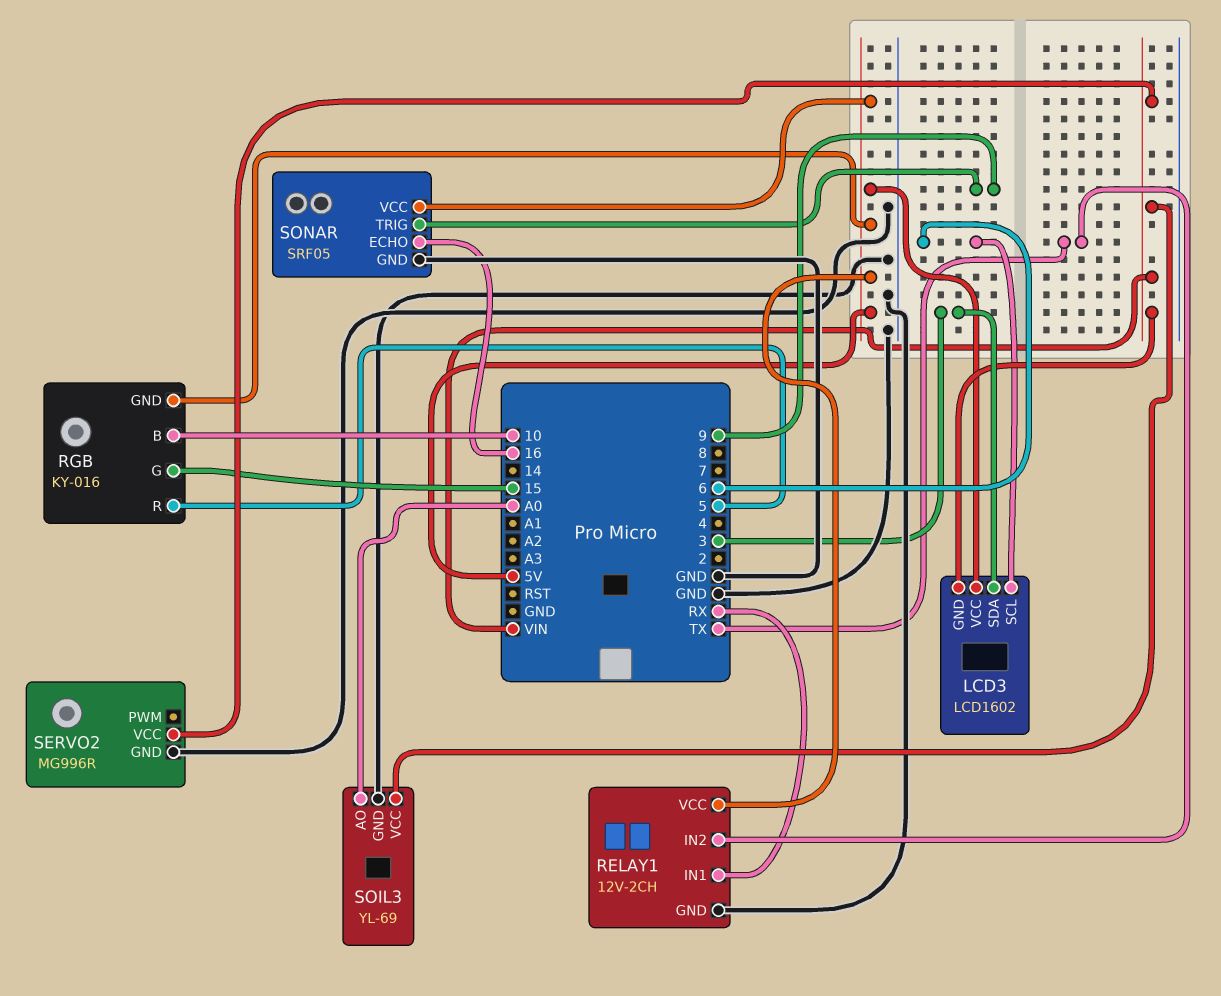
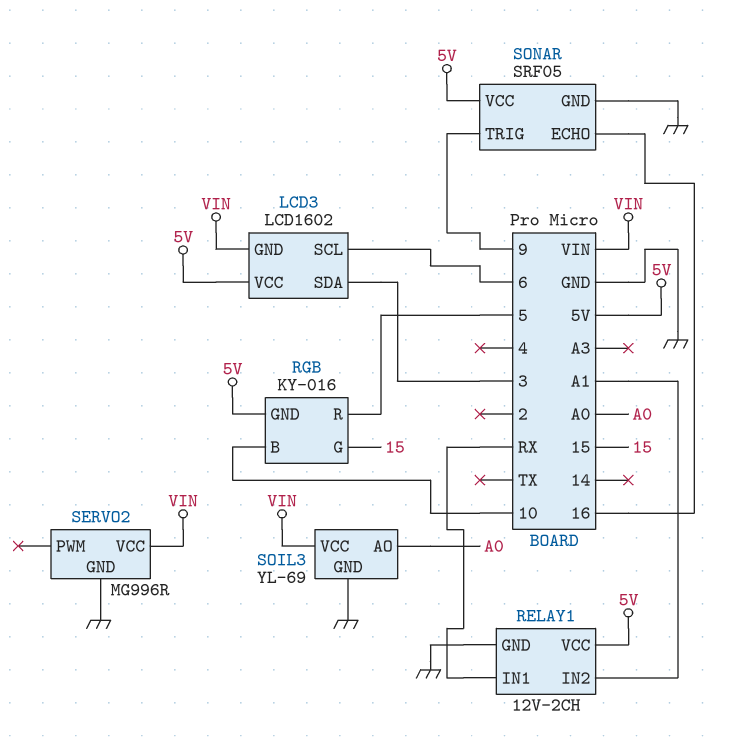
RELAY1 pin IN2: TX -> A1

